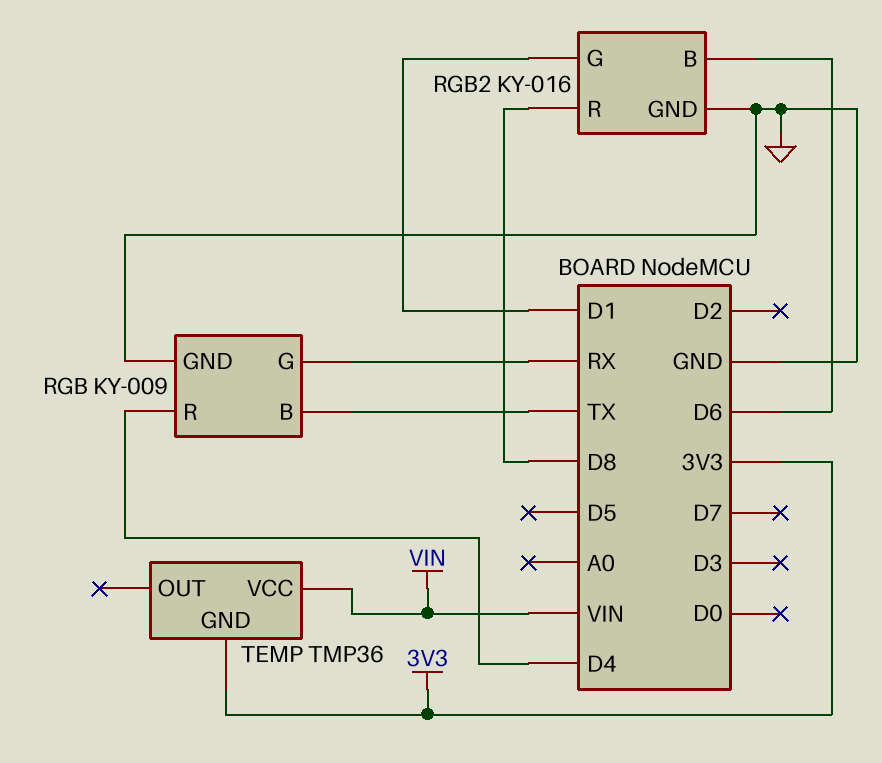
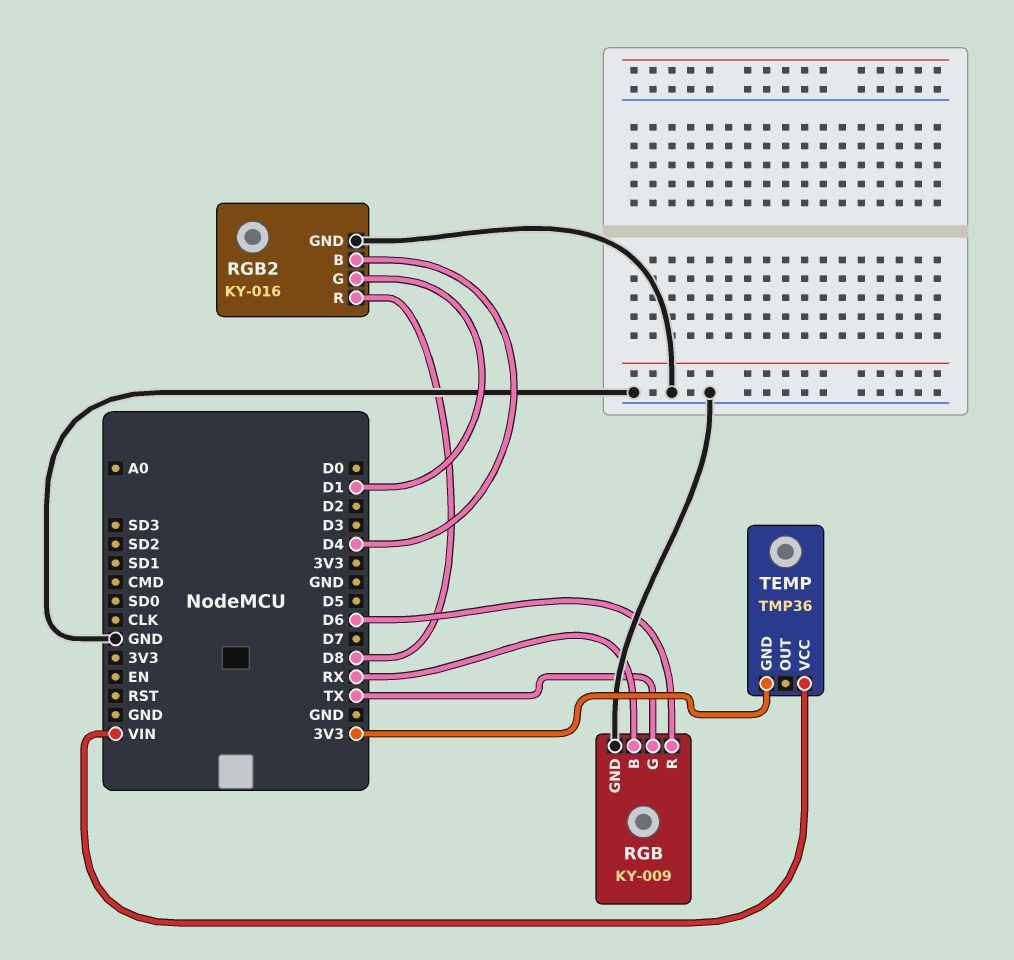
RGB pin B: TX -> RX
RGB pin G: RX -> TX
RGB pin R: D4 -> D6
RGB2 pin B: D6 -> D4

